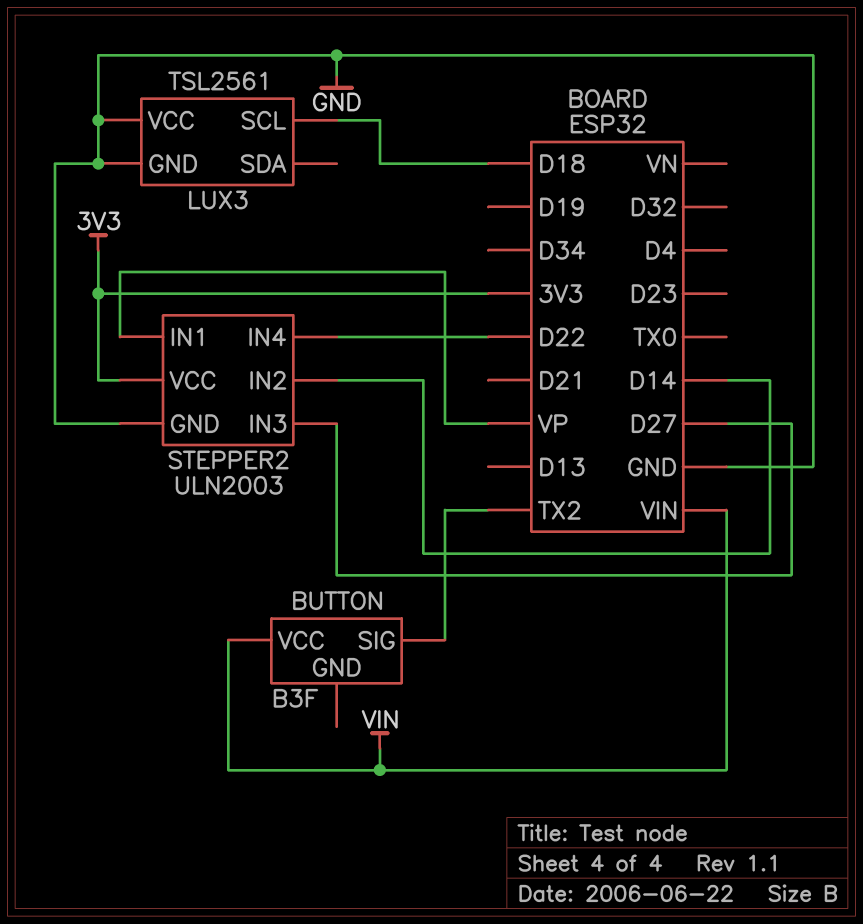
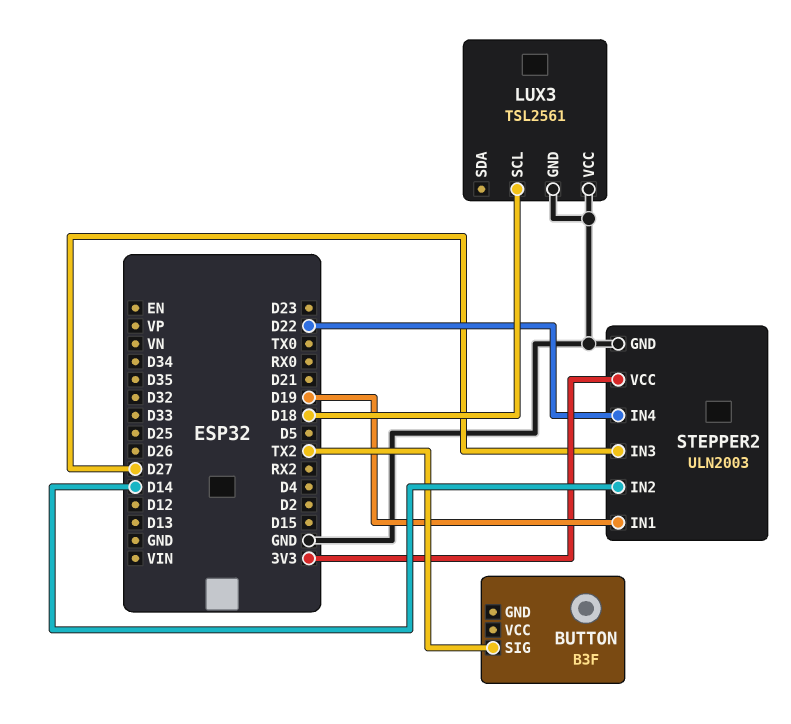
BUTTON pin VCC: VIN -> none
STEPPER2 pin IN1: VP -> D19

